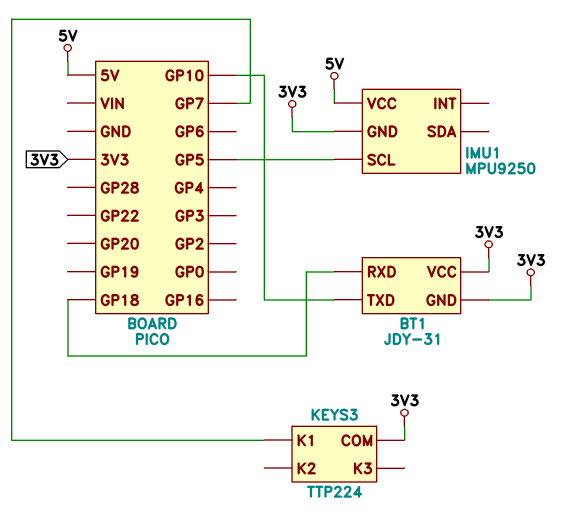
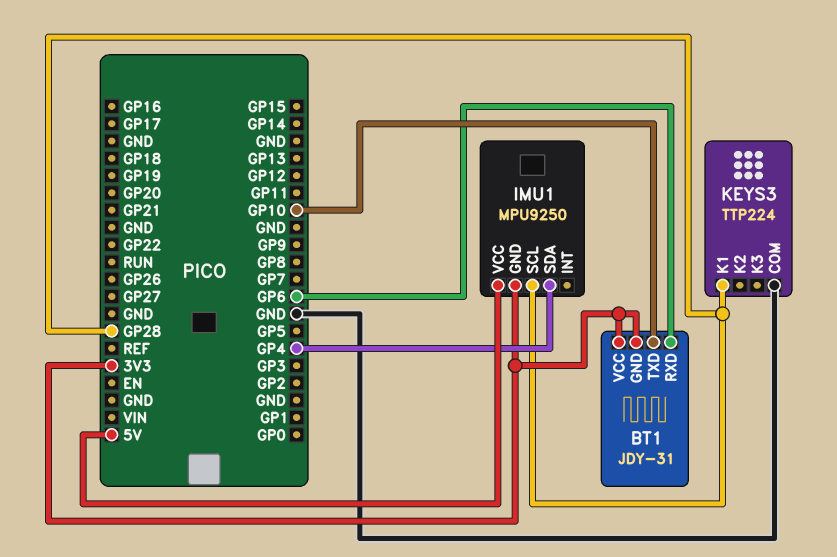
BT1 pin RXD: GP18 -> GP6
IMU1 pin SCL: GP5 -> GP28
IMU1 pin SDA: none -> GP4
KEYS3 pin COM: 3V3 -> GND
KEYS3 pin K1: GP7 -> GP28

